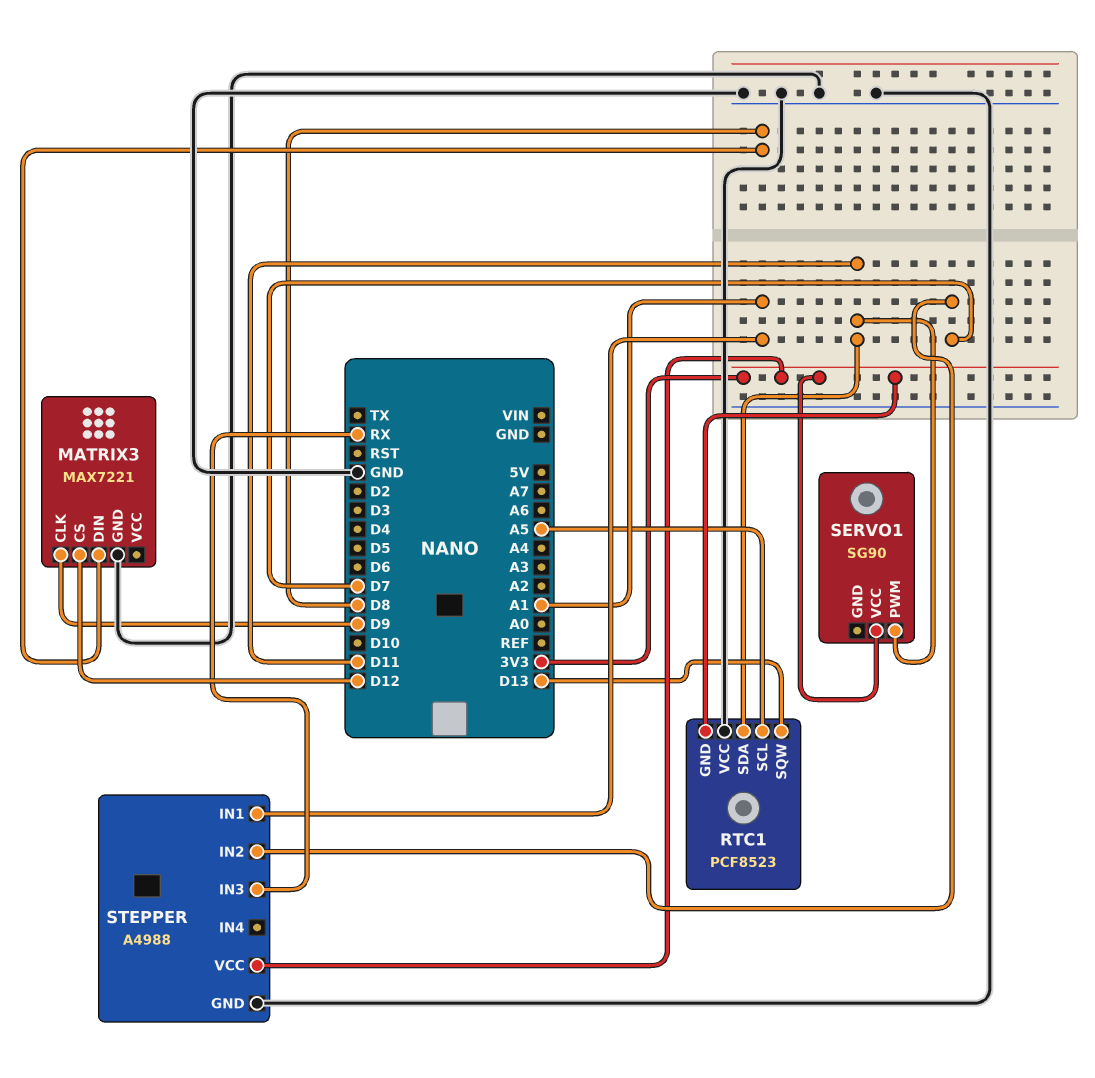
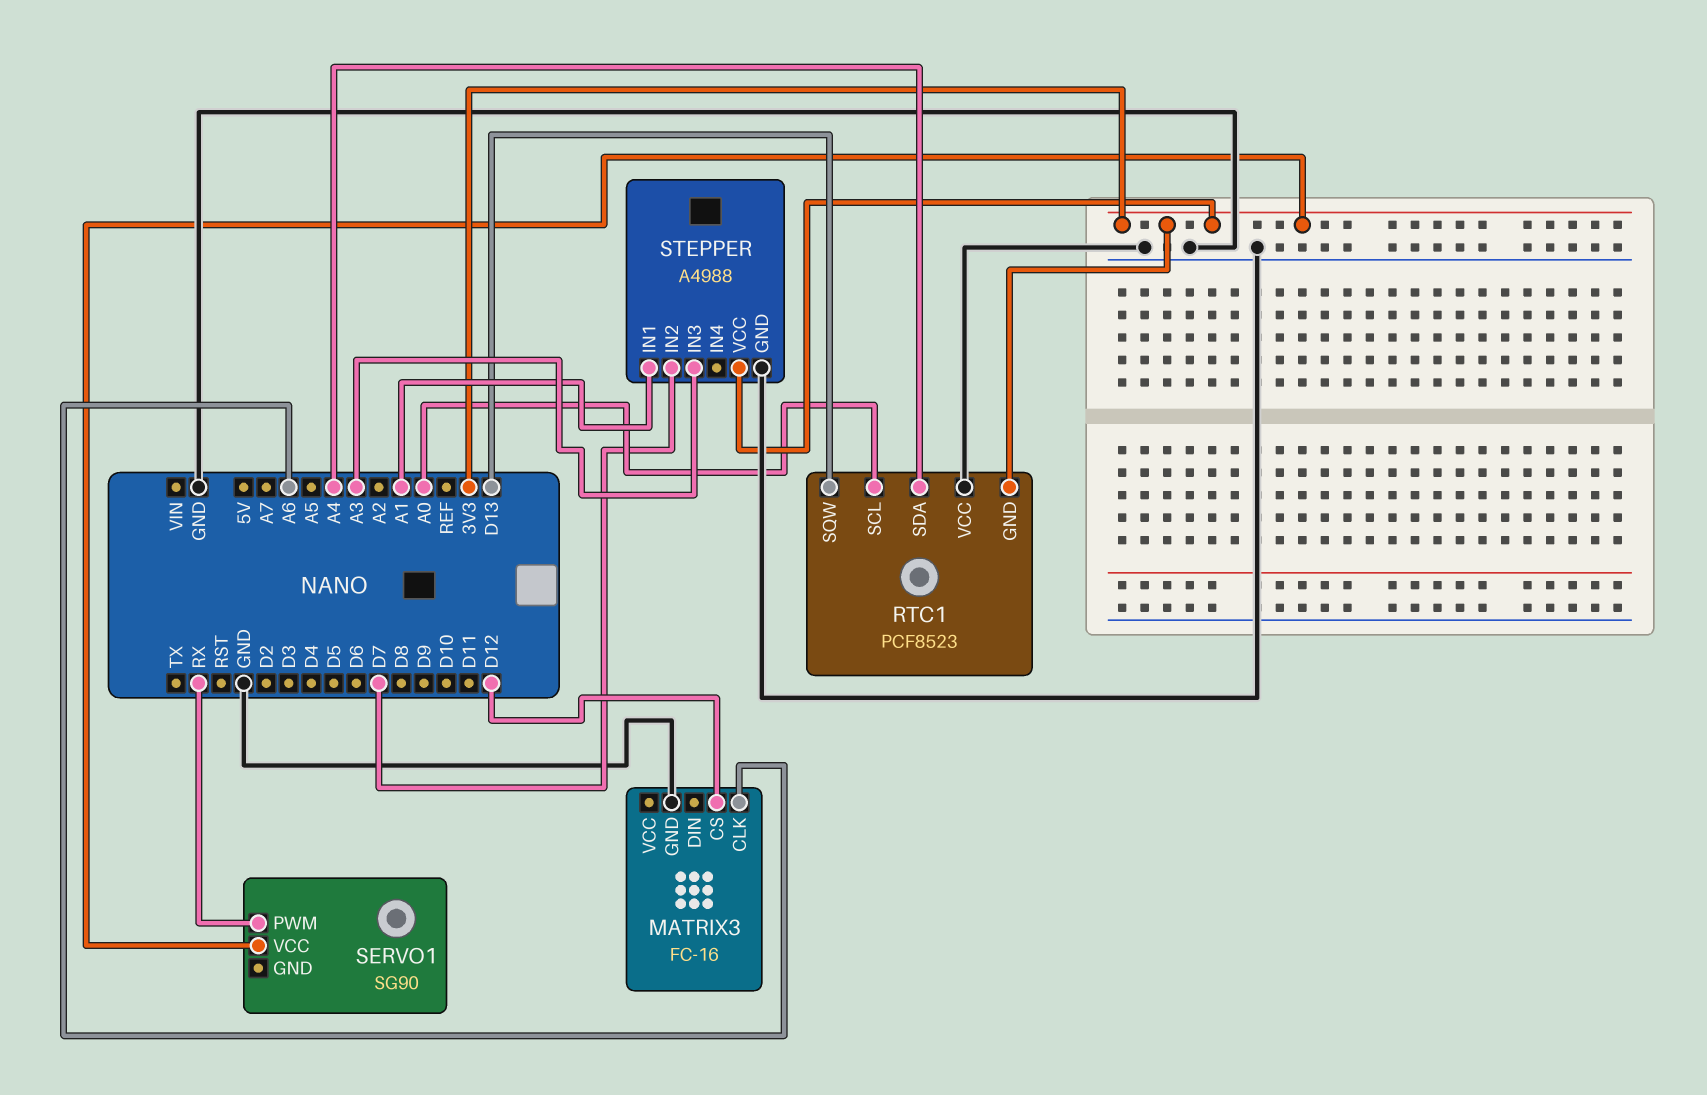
MATRIX3: MAX7221 -> FC-16
MATRIX3 pin CLK: D9 -> A6
MATRIX3 pin DIN: D8 -> none
RTC1 pin SCL: A5 -> A0
RTC1 pin SDA: D11 -> A4
SERVO1 pin PWM: D11 -> RX
STEPPER pin IN3: RX -> A3

